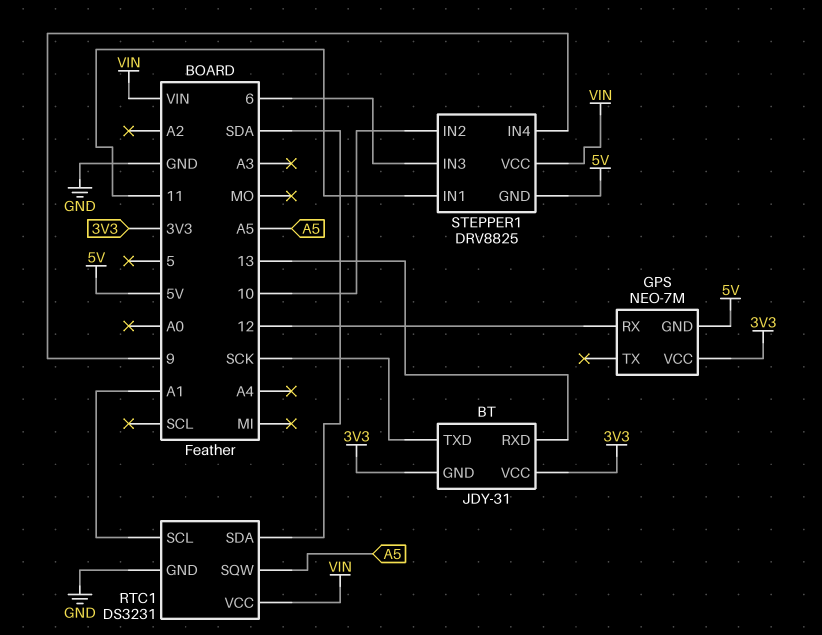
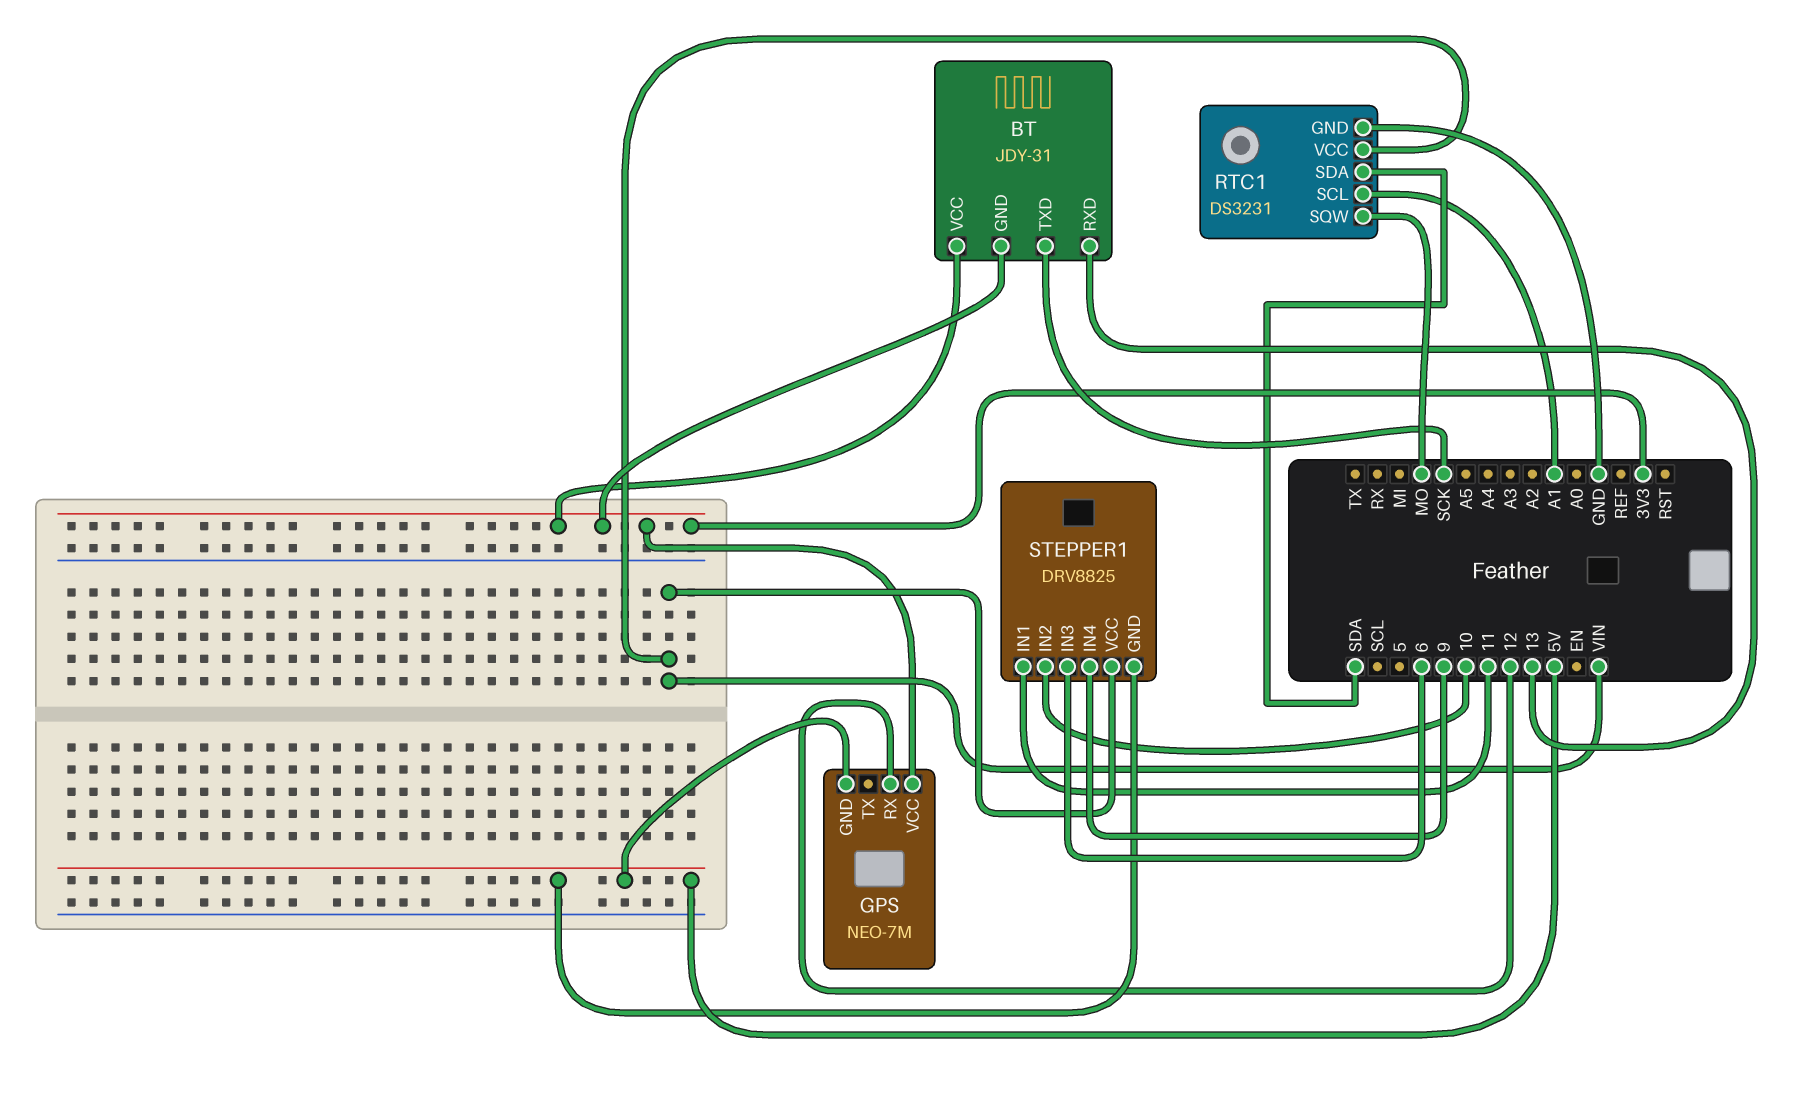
RTC1 pin SQW: A5 -> MO

